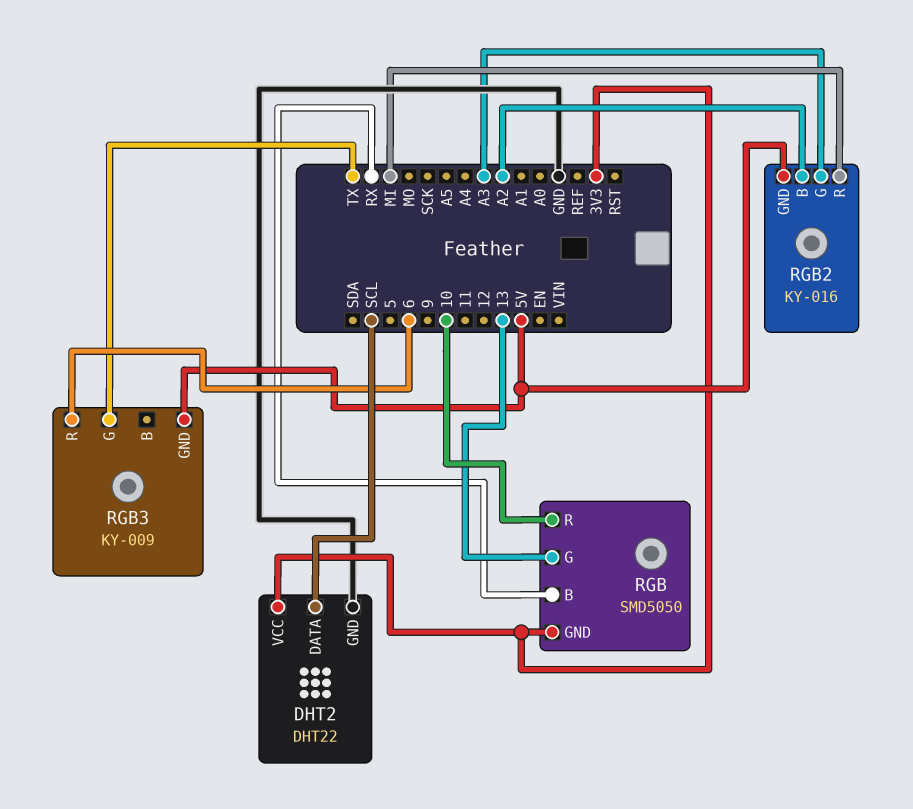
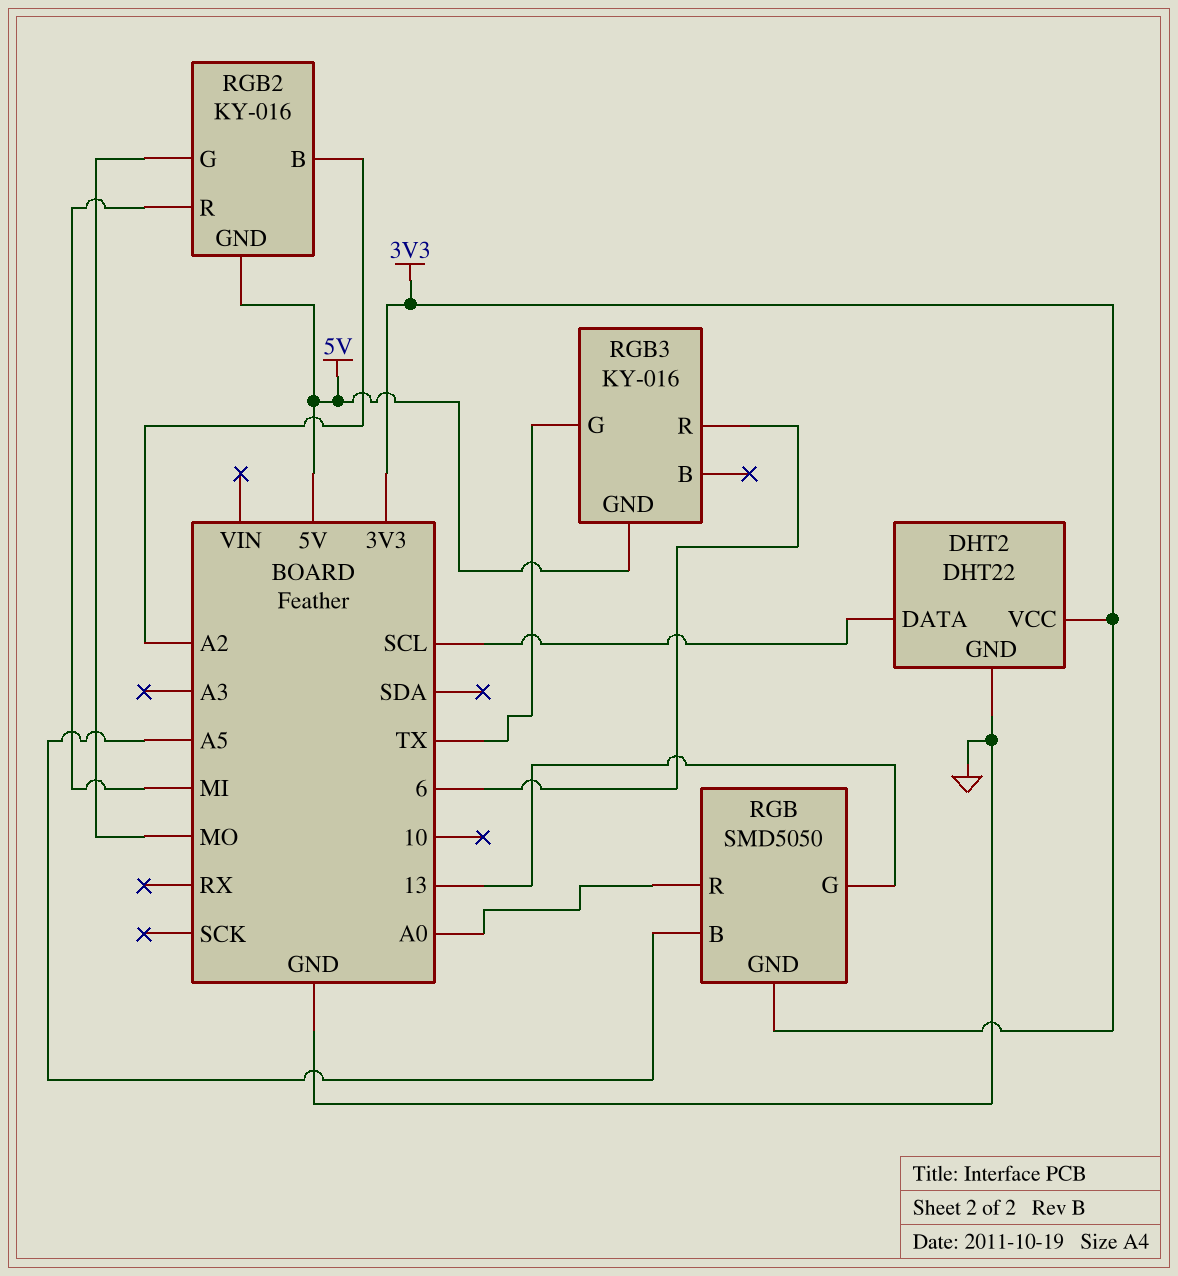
RGB pin B: RX -> A5
RGB pin R: 10 -> A0
RGB2 pin G: A3 -> MO
RGB3: KY-009 -> KY-016

